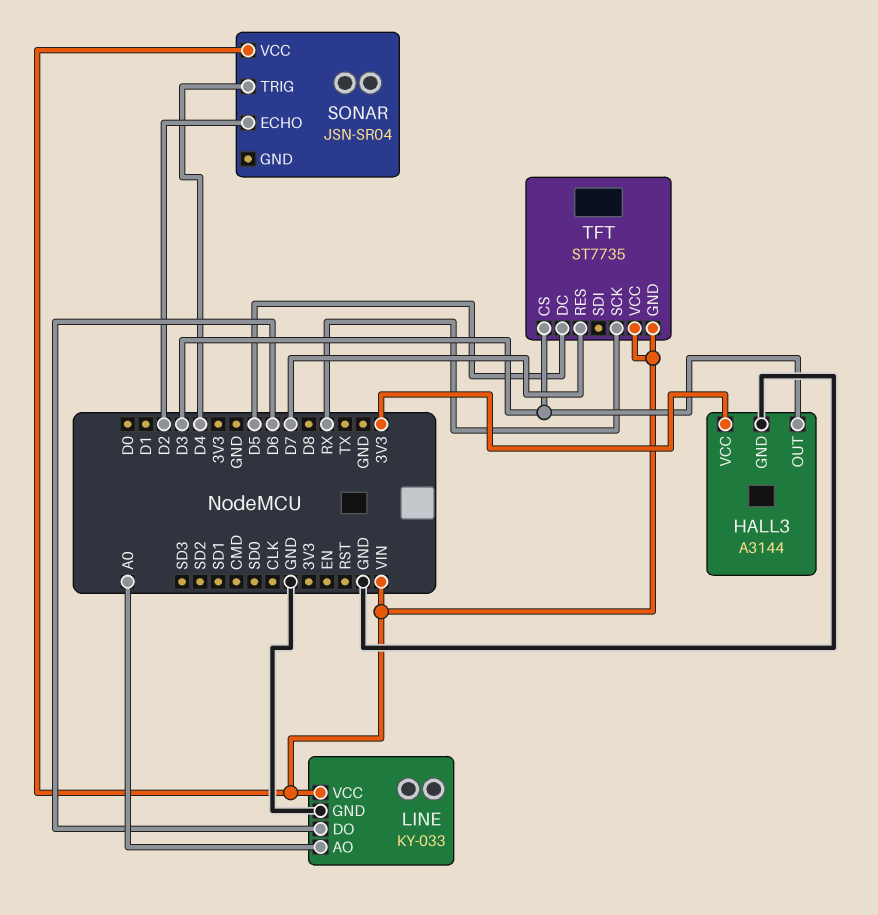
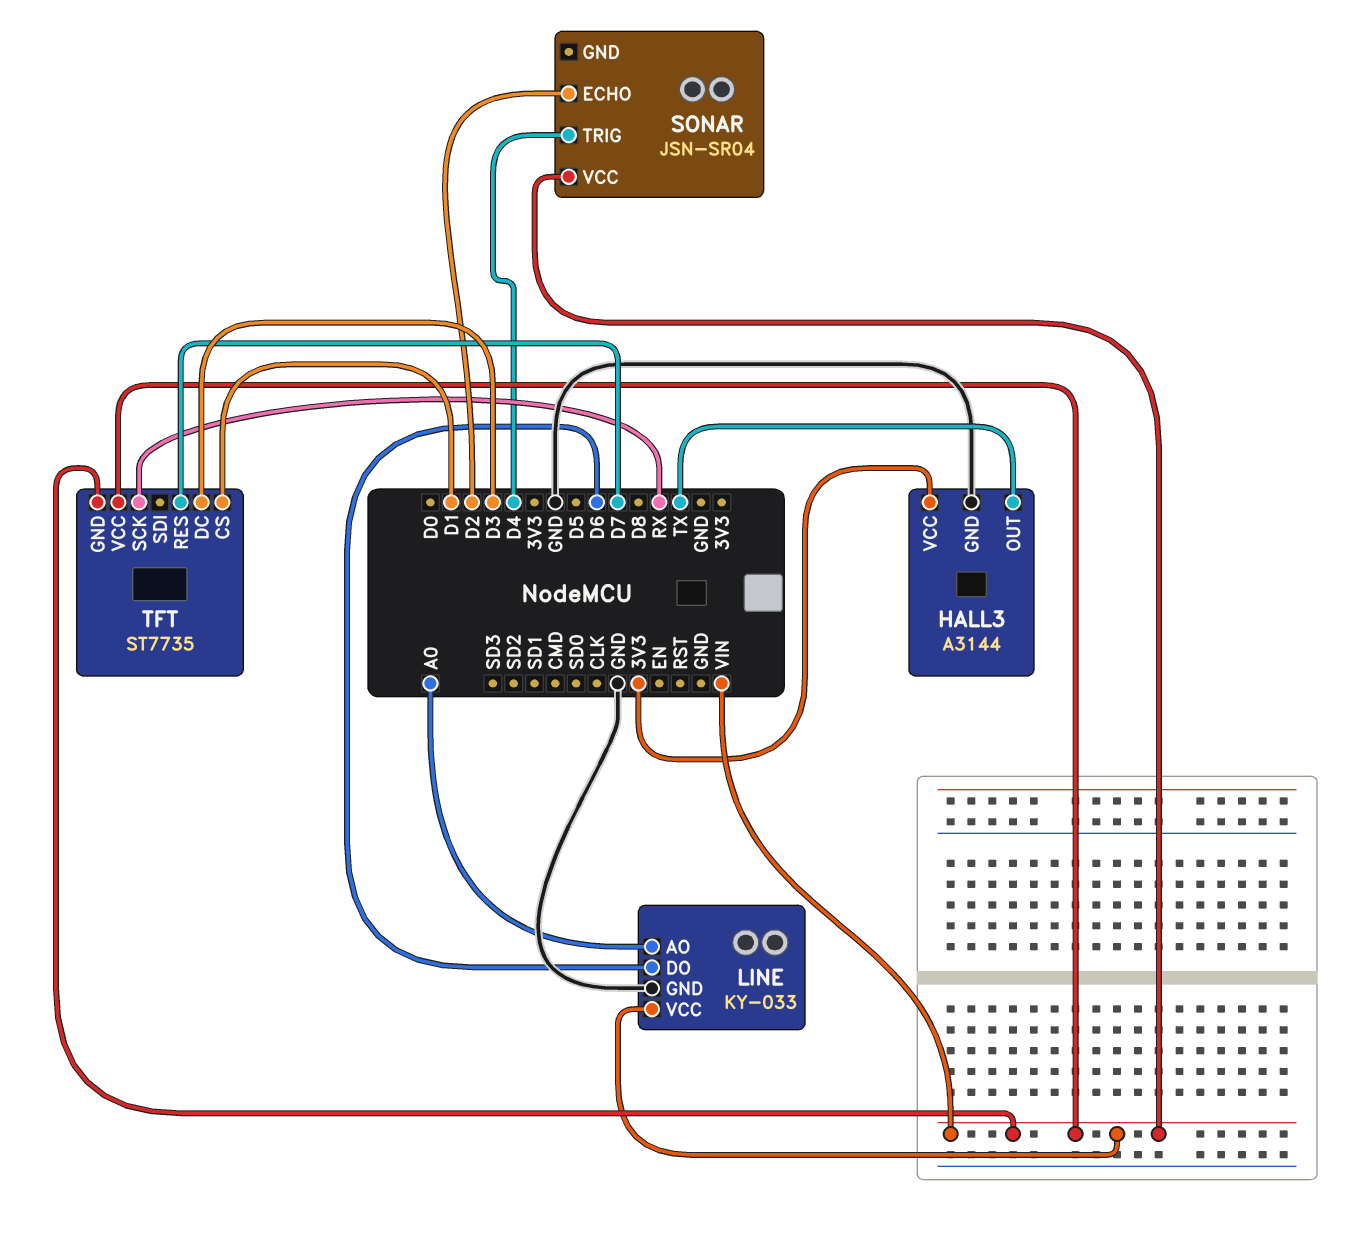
HALL3 pin OUT: D3 -> TX
TFT pin CS: D3 -> D1
TFT pin DC: D5 -> D3

